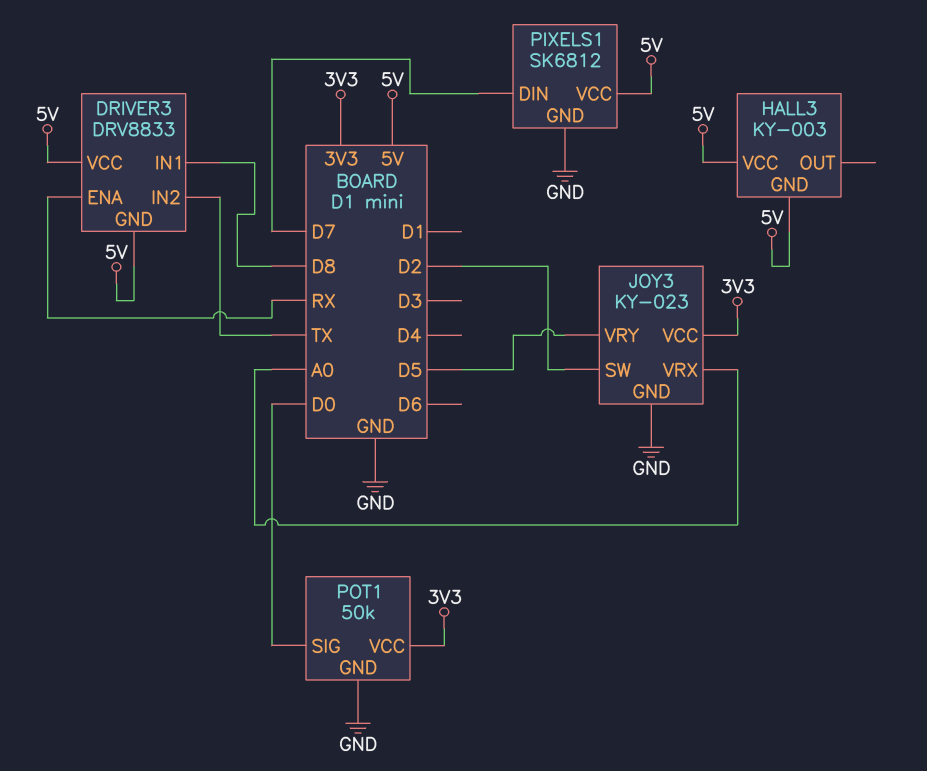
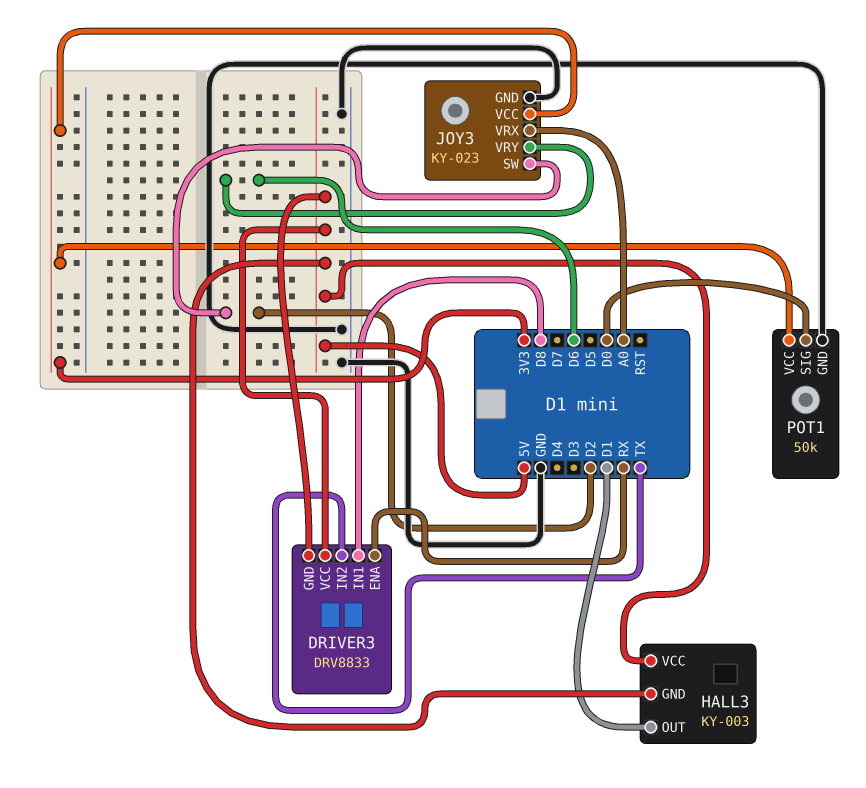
HALL3 pin OUT: none -> D1
JOY3 pin VRY: D5 -> D6
PIXELS1: SK6812 -> none
PIXELS1 pin DIN: D7 -> none
PIXELS1 pin GND: GND -> none
PIXELS1 pin VCC: 5V -> none

